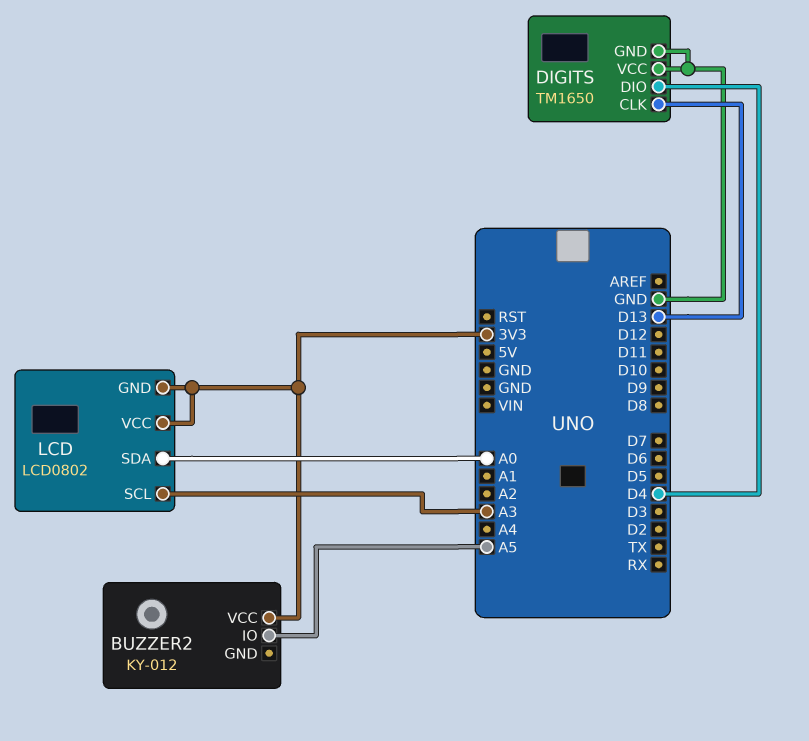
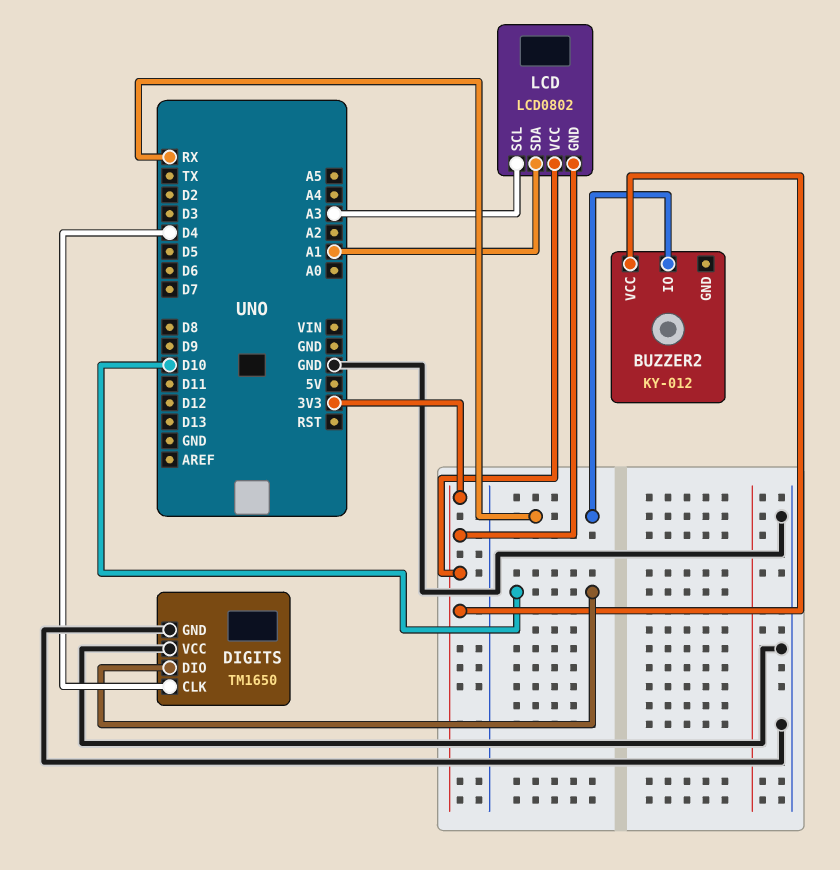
BUZZER2 pin IO: A5 -> RX
DIGITS pin CLK: D13 -> D4
DIGITS pin DIO: D4 -> D10
LCD pin SDA: A0 -> A1

